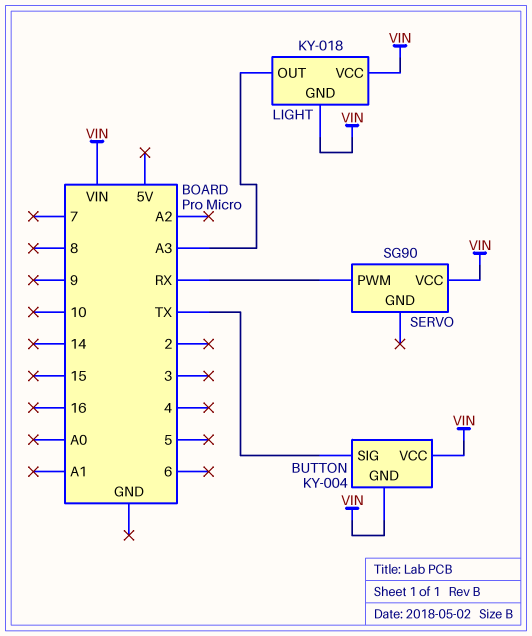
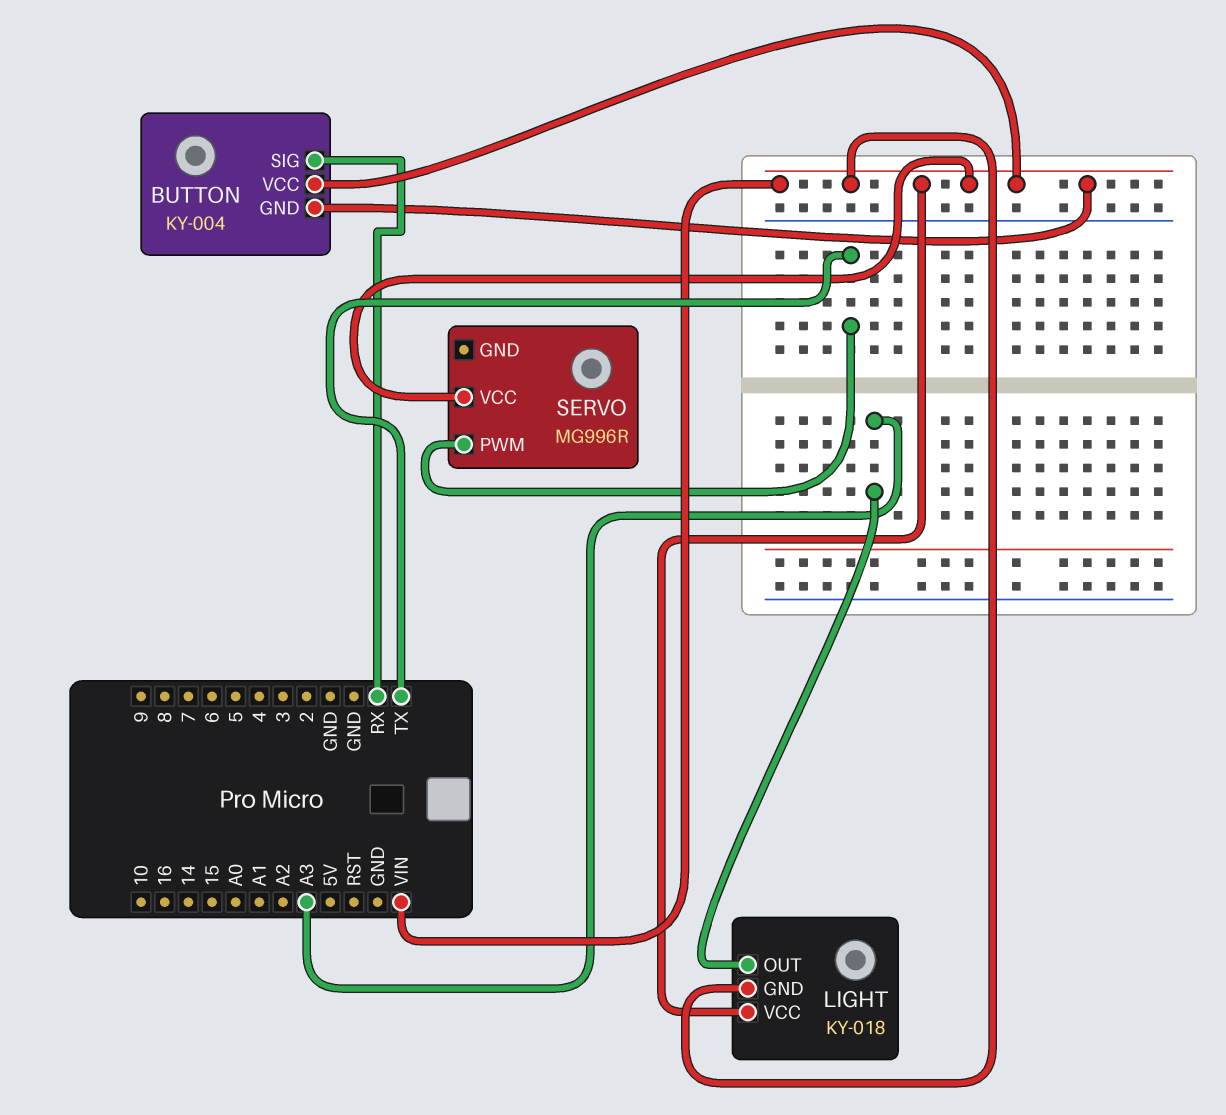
BUTTON pin SIG: TX -> RX
SERVO: SG90 -> MG996R
SERVO pin PWM: RX -> TX

